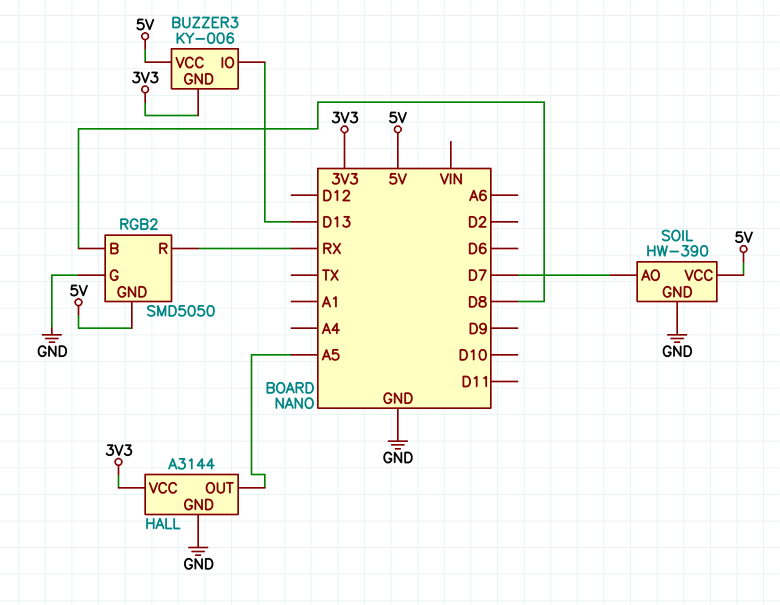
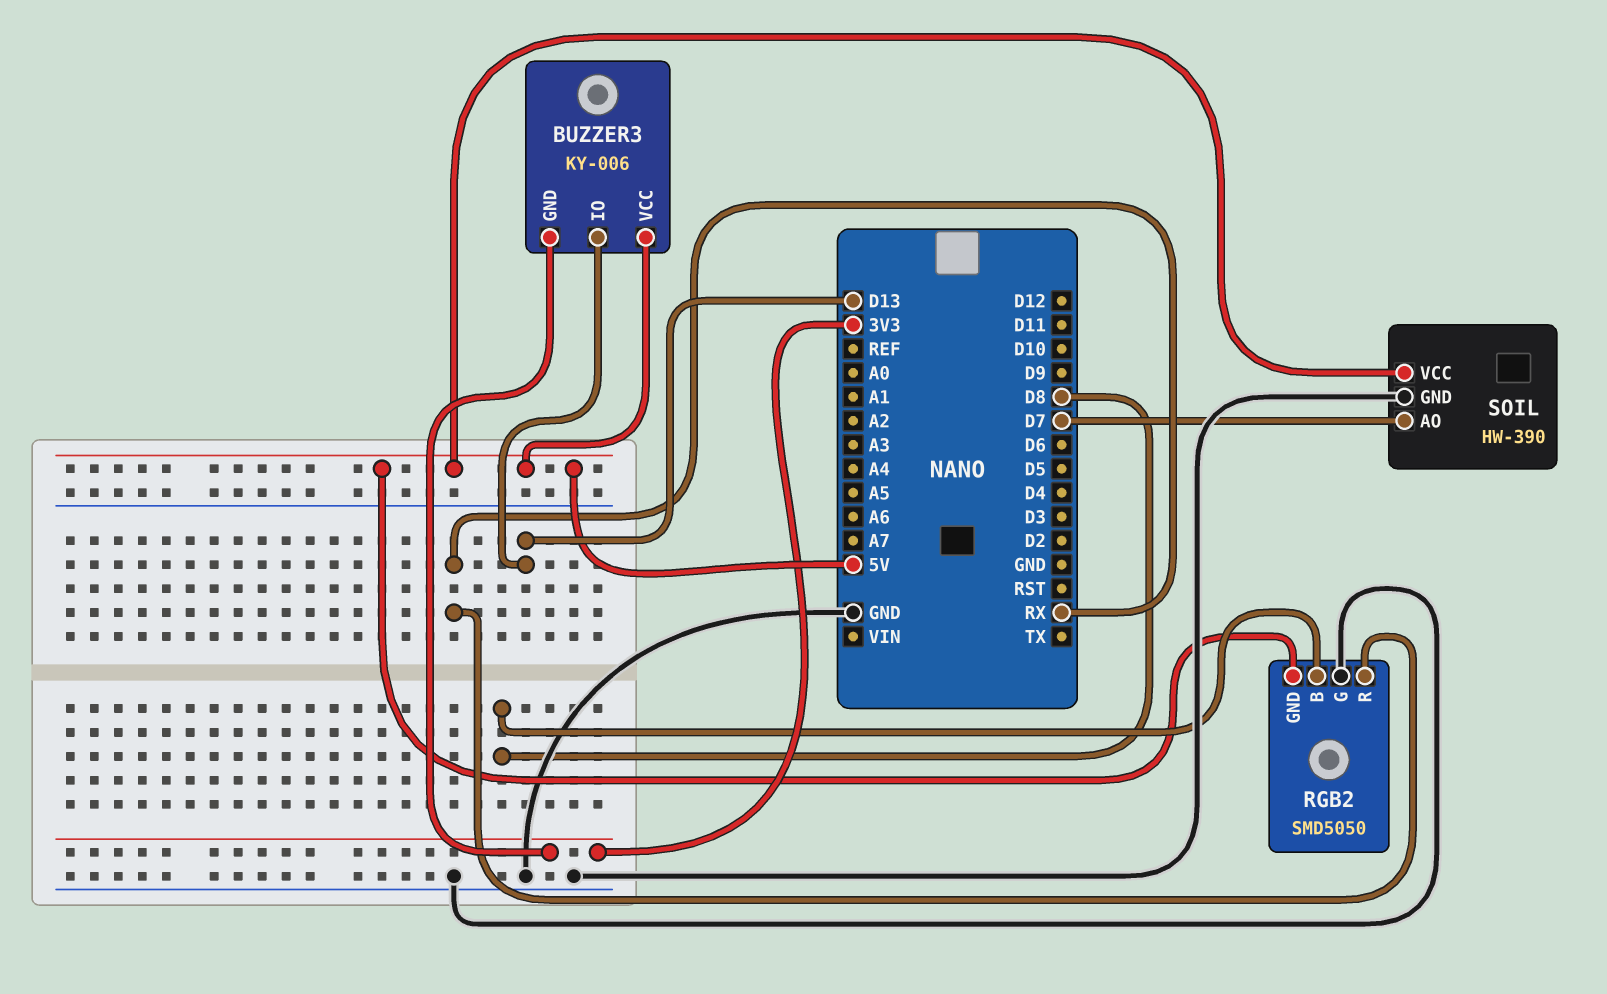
HALL: A3144 -> none
HALL pin GND: GND -> none
HALL pin OUT: A5 -> none
HALL pin VCC: 3V3 -> none

